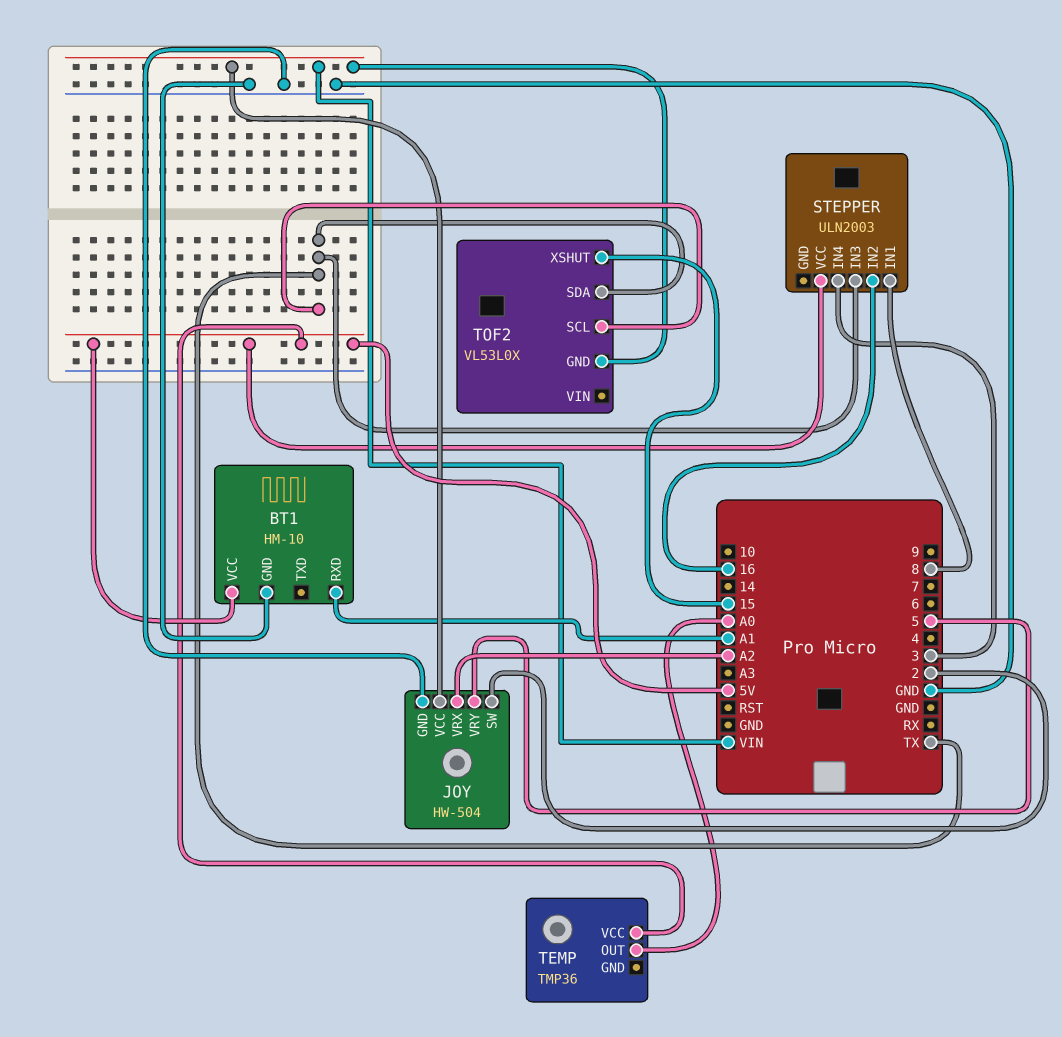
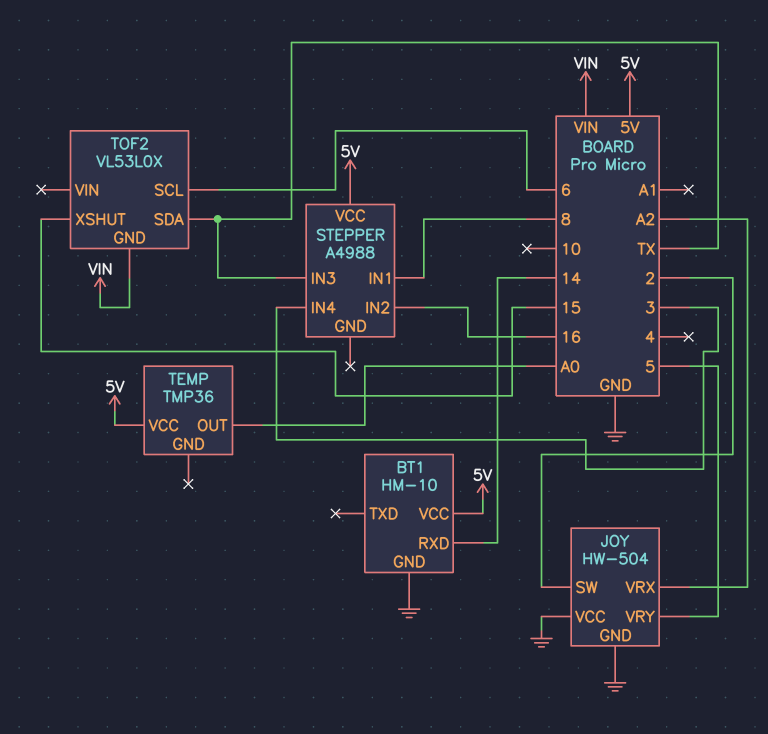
BT1 pin RXD: A1 -> 14
JOY pin VCC: VIN -> GND
STEPPER: ULN2003 -> A4988
TOF2 pin SCL: TX -> 6

